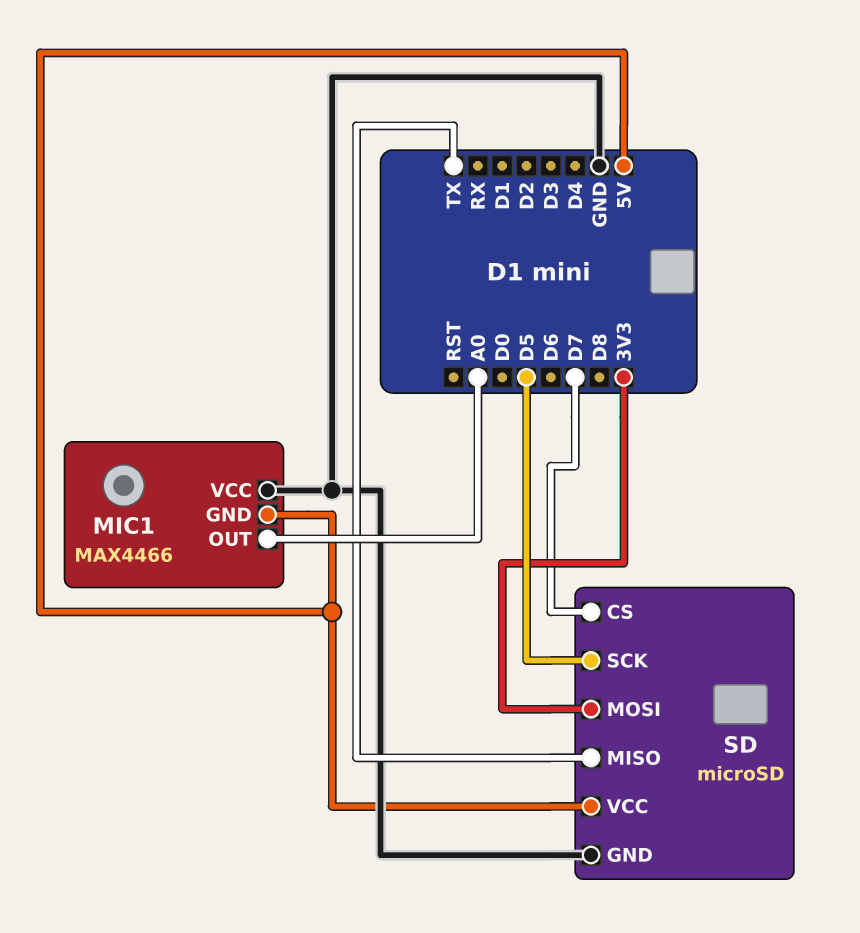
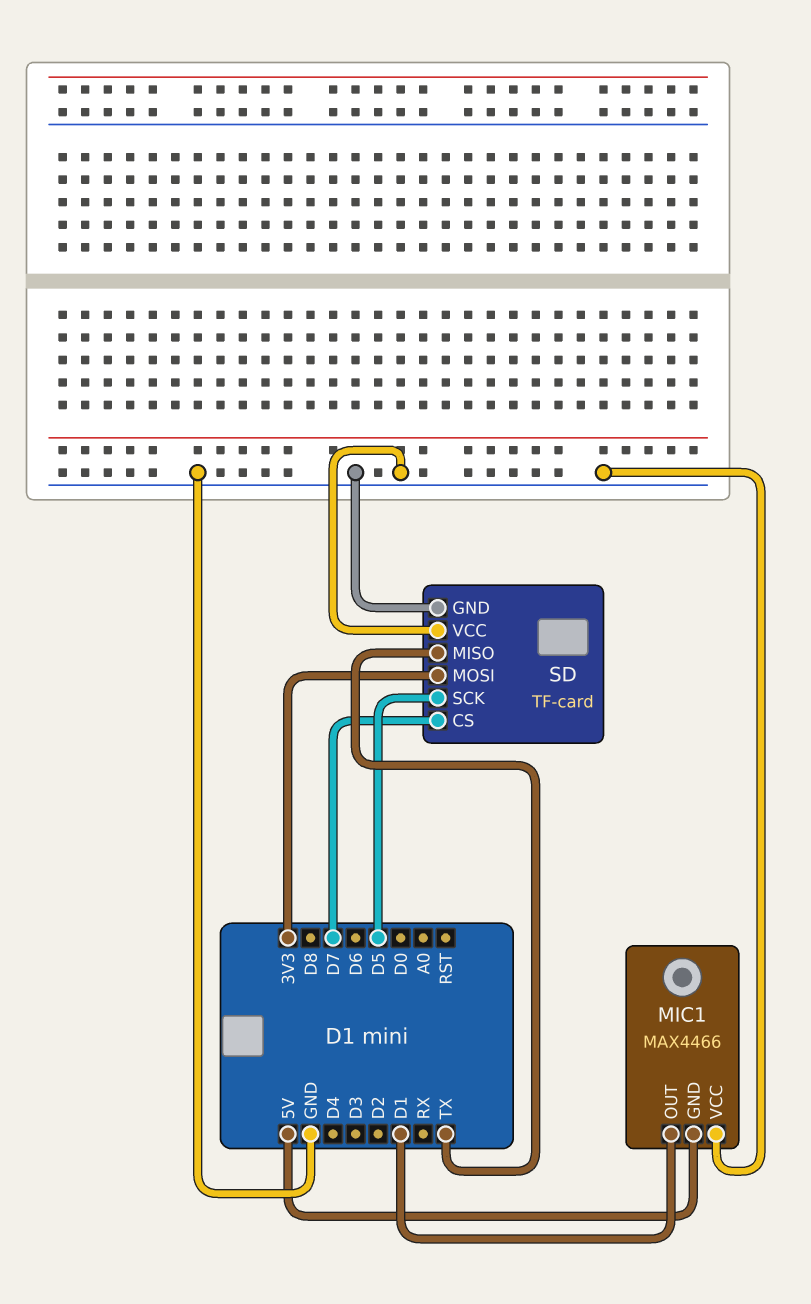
MIC1 pin OUT: A0 -> D1
SD: microSD -> TF-card
SD pin VCC: 5V -> GND

